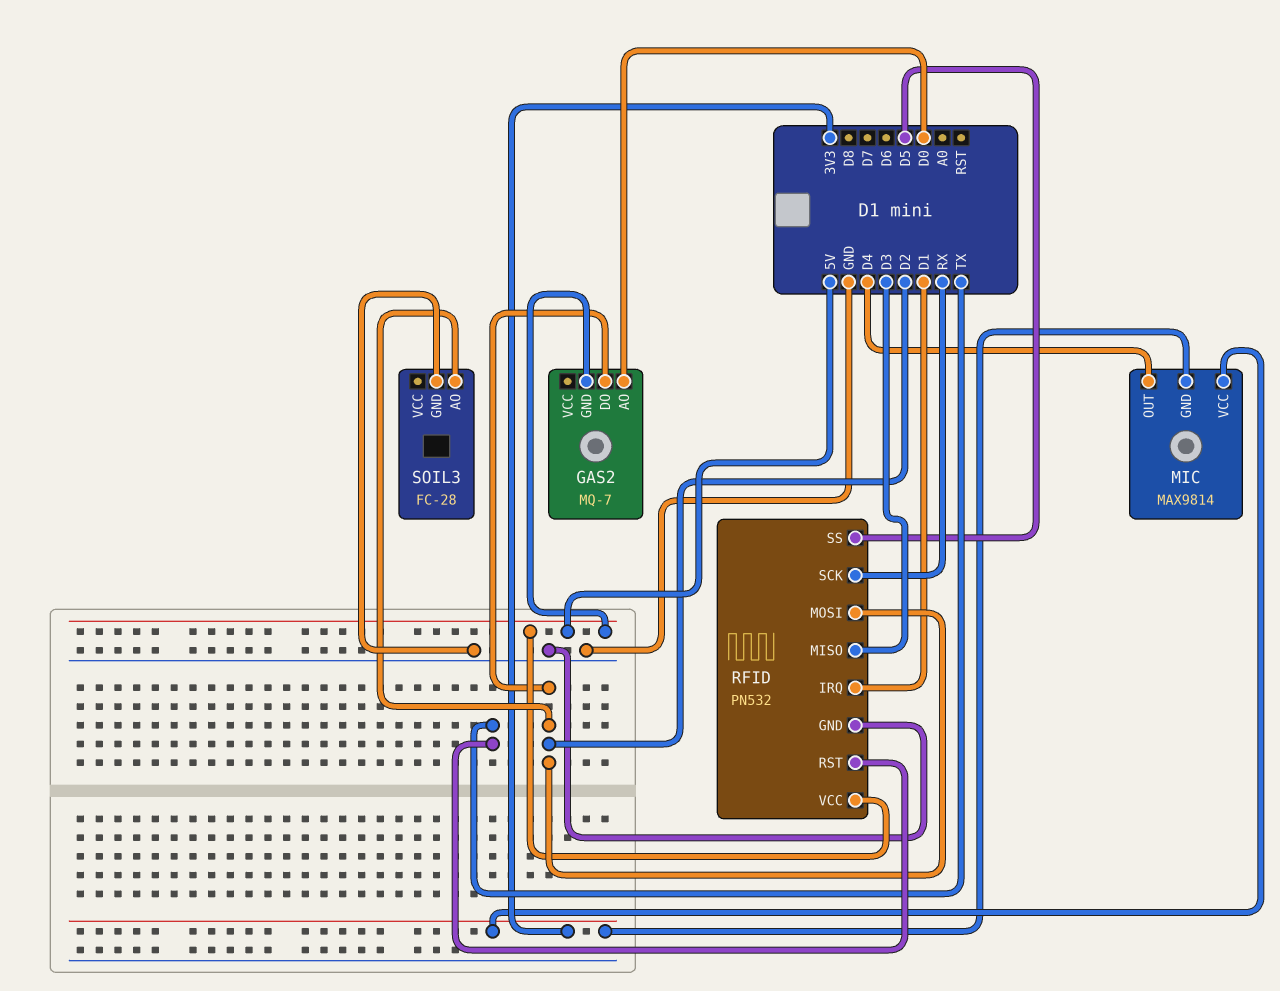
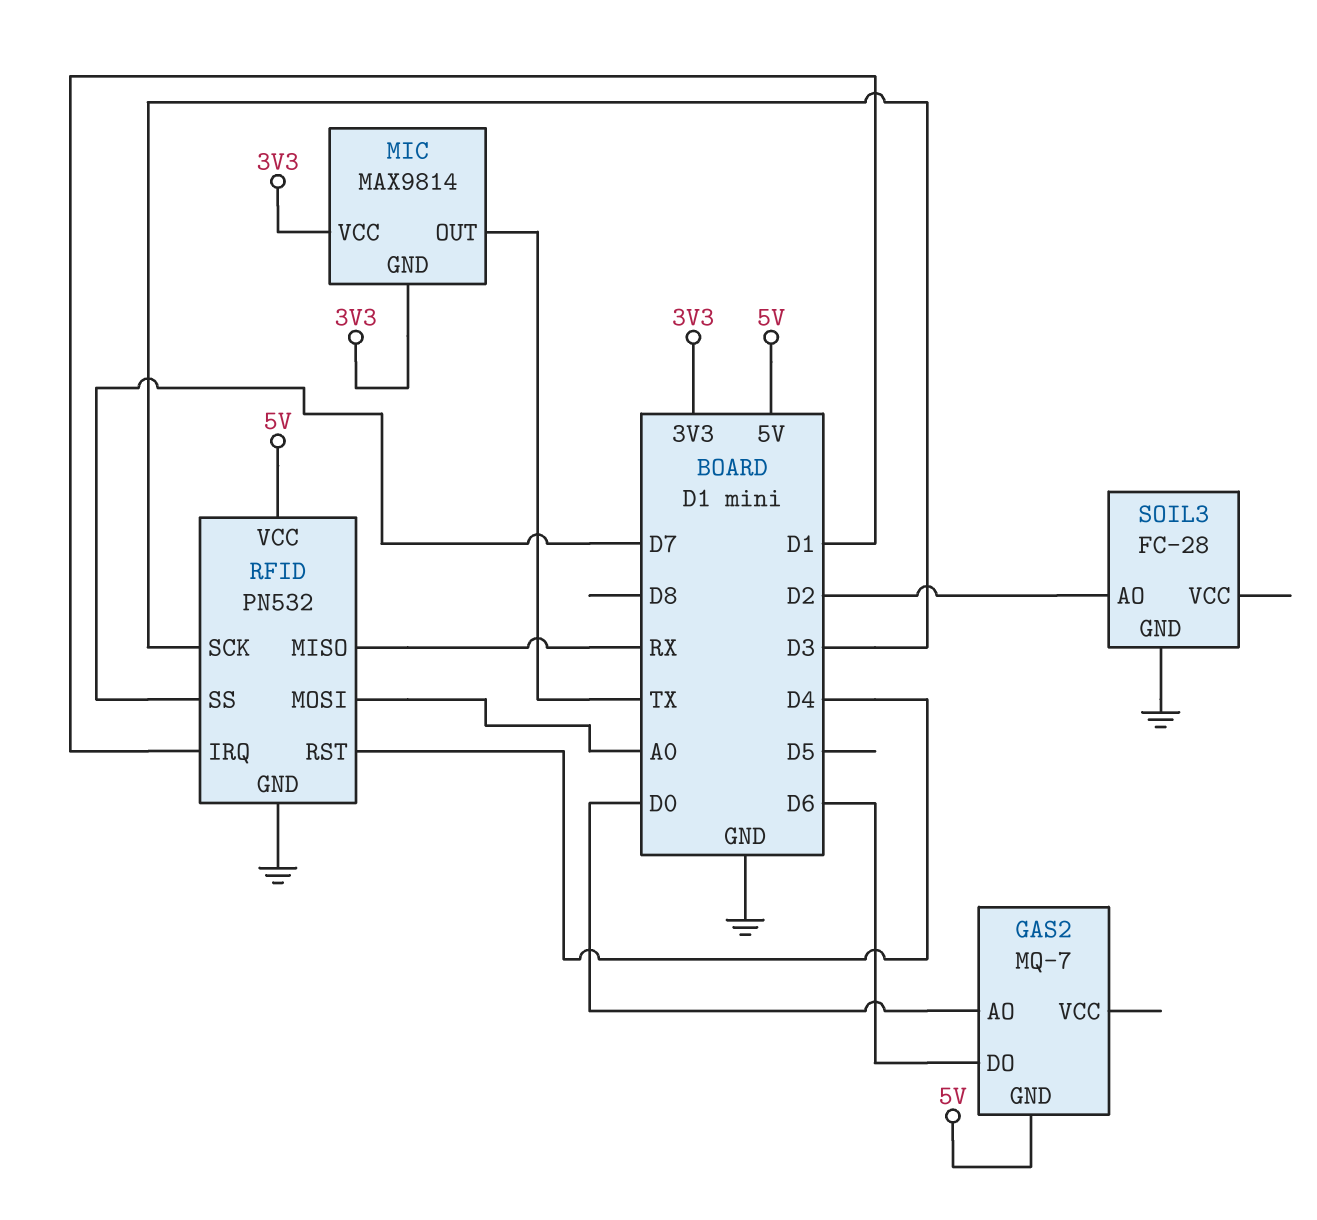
GAS2 pin DO: D2 -> D6
MIC pin OUT: D4 -> TX
RFID pin MISO: D3 -> RX
RFID pin MOSI: D2 -> A0
RFID pin RST: TX -> D4
RFID pin SCK: RX -> D3
RFID pin SS: D5 -> D7

